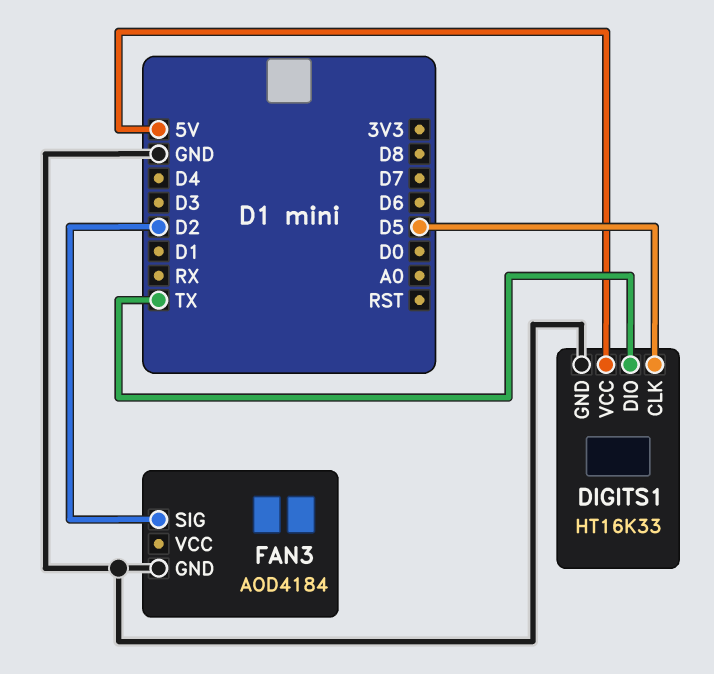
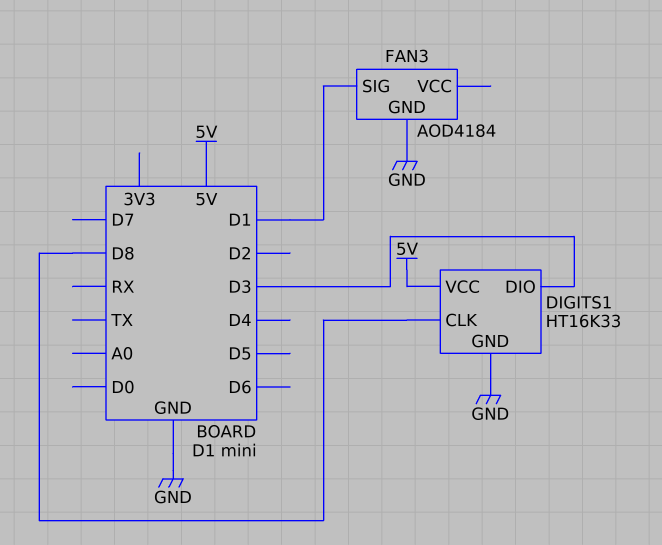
DIGITS1 pin CLK: D5 -> D8
DIGITS1 pin DIO: TX -> D3
FAN3 pin SIG: D2 -> D1

